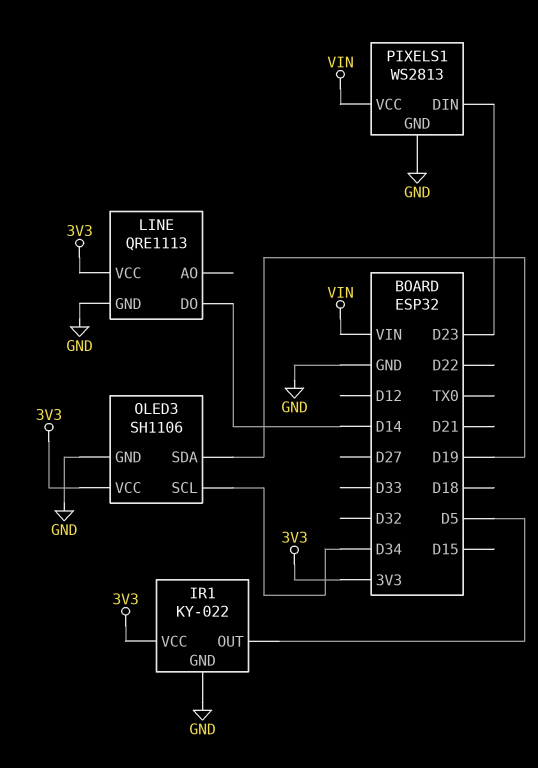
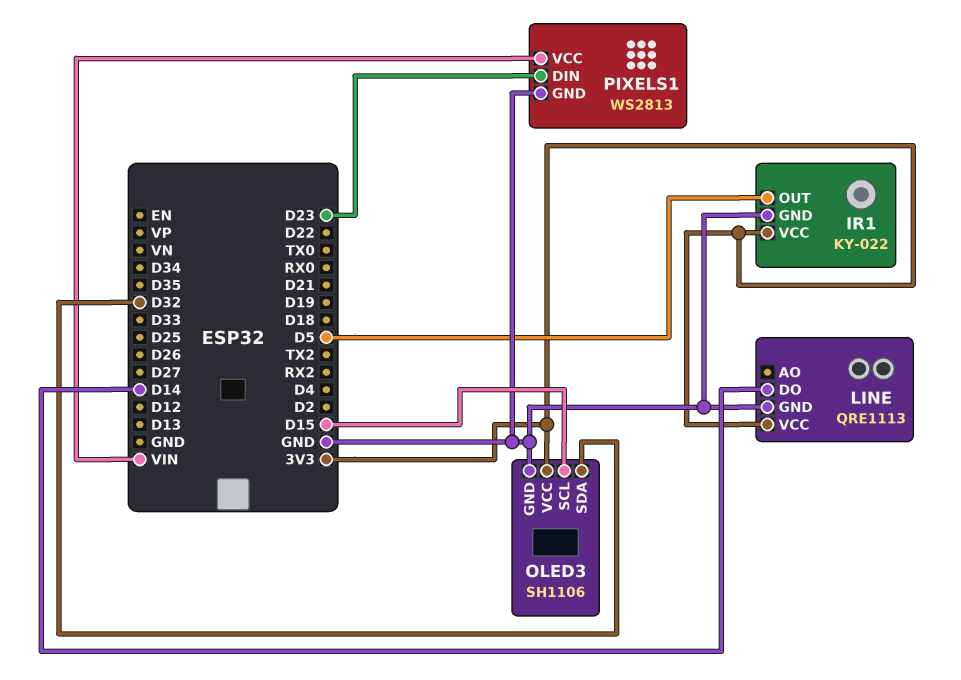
OLED3 pin SCL: D34 -> D15
OLED3 pin SDA: D19 -> D32

